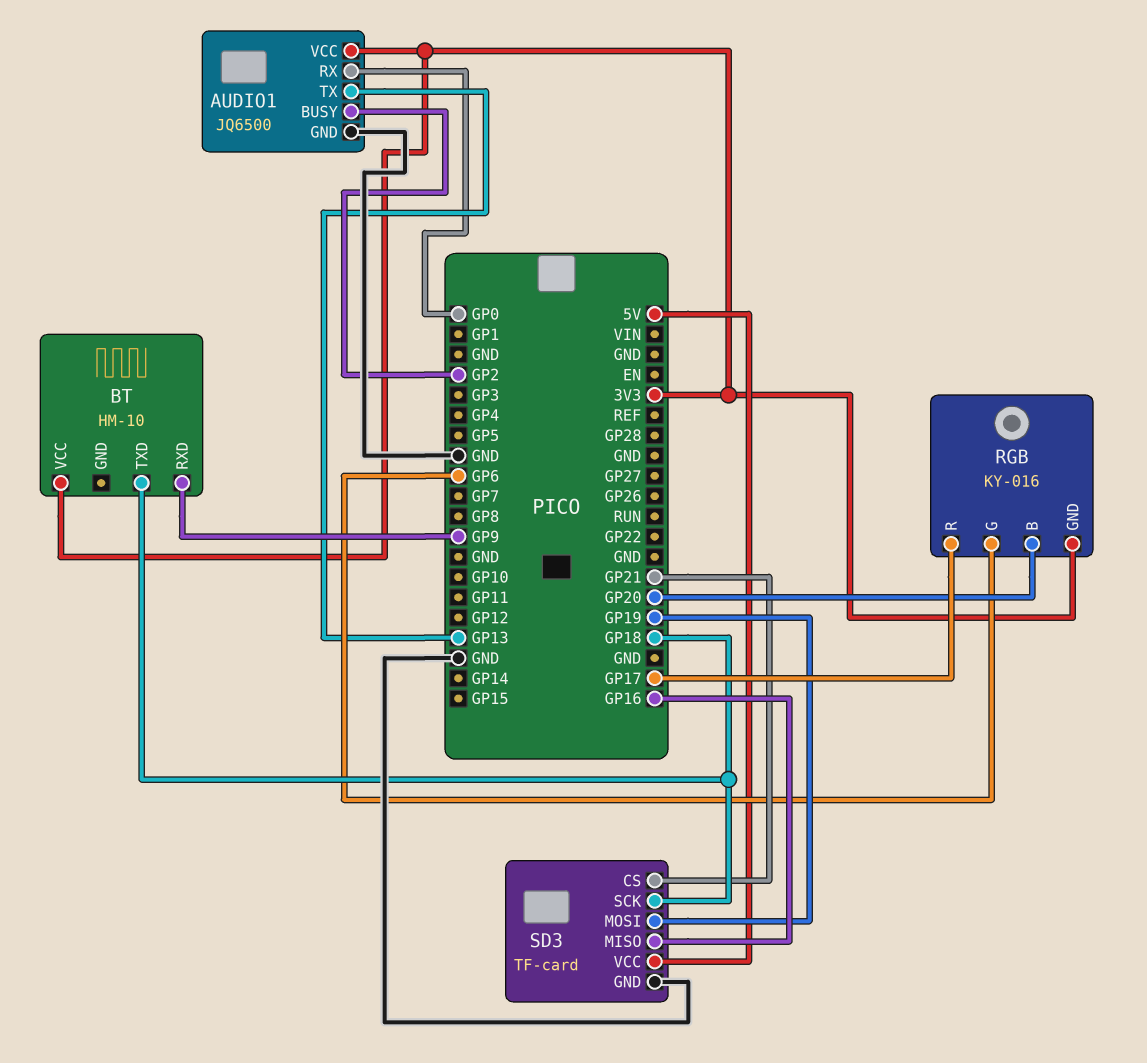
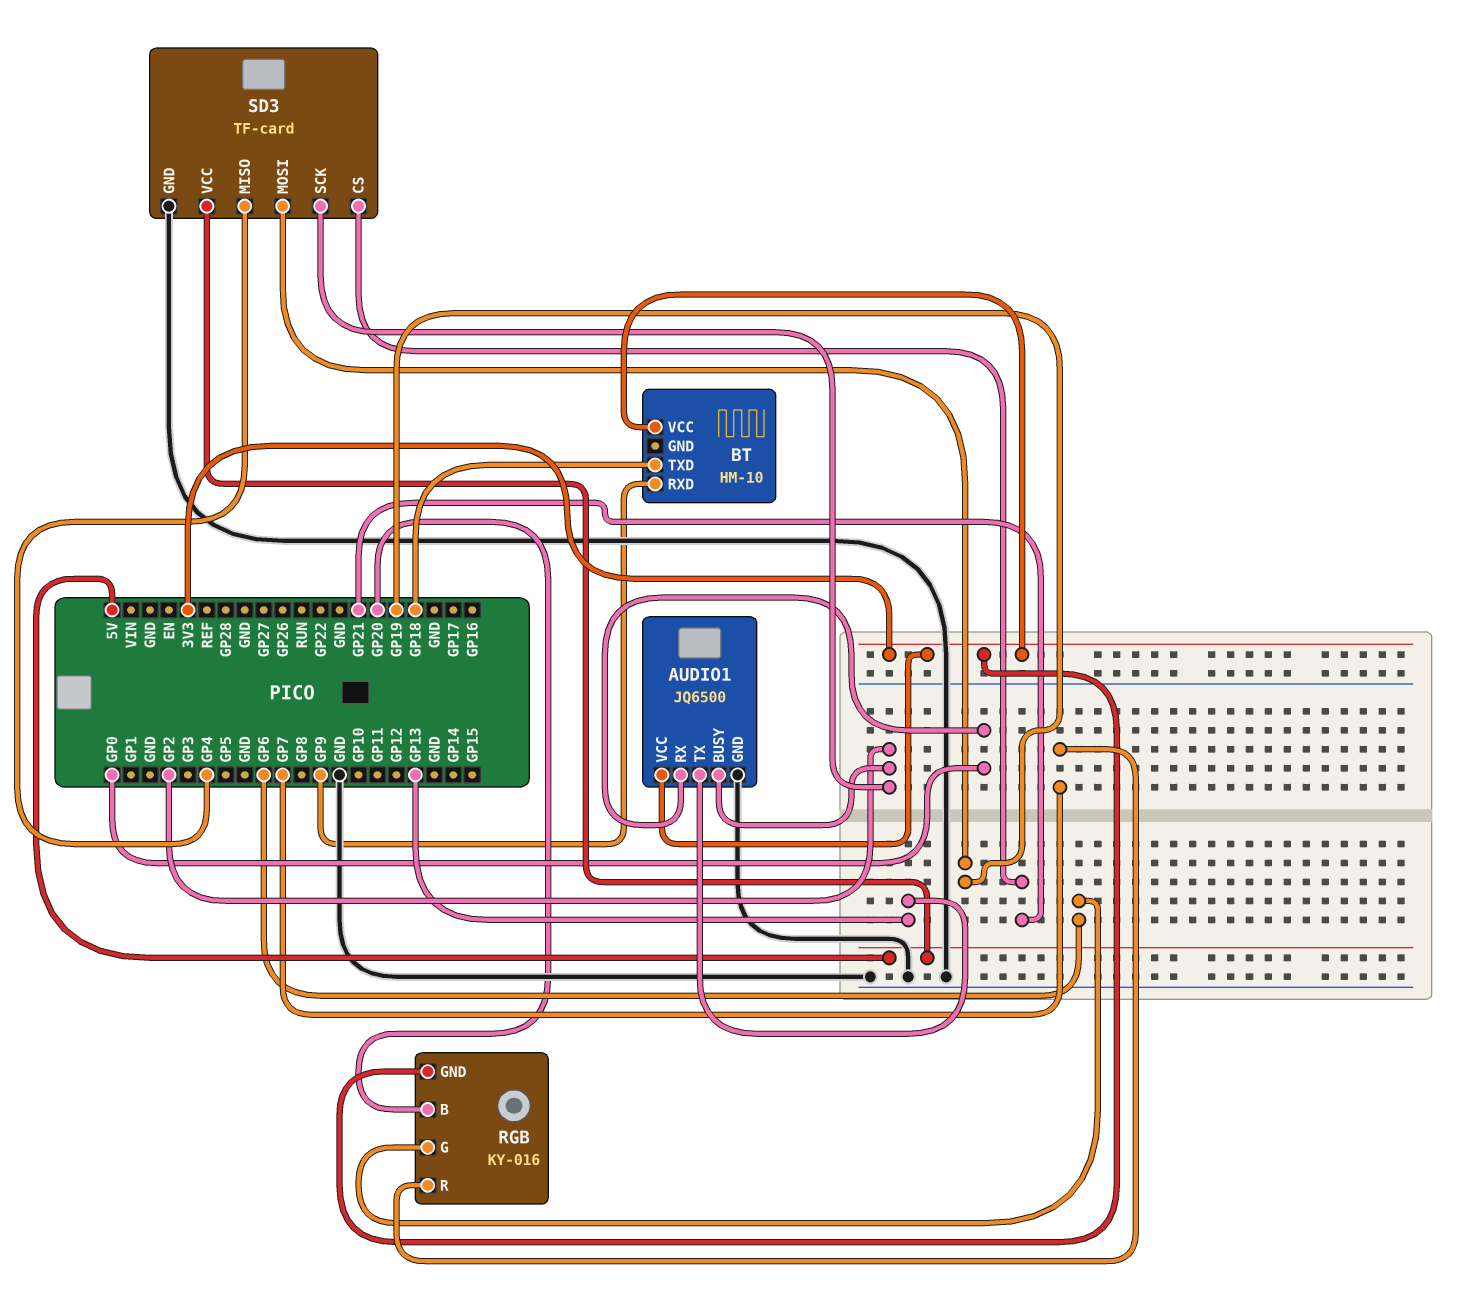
RGB pin R: GP17 -> GP7
SD3 pin MISO: GP16 -> GP4
SD3 pin SCK: GP18 -> GP2

